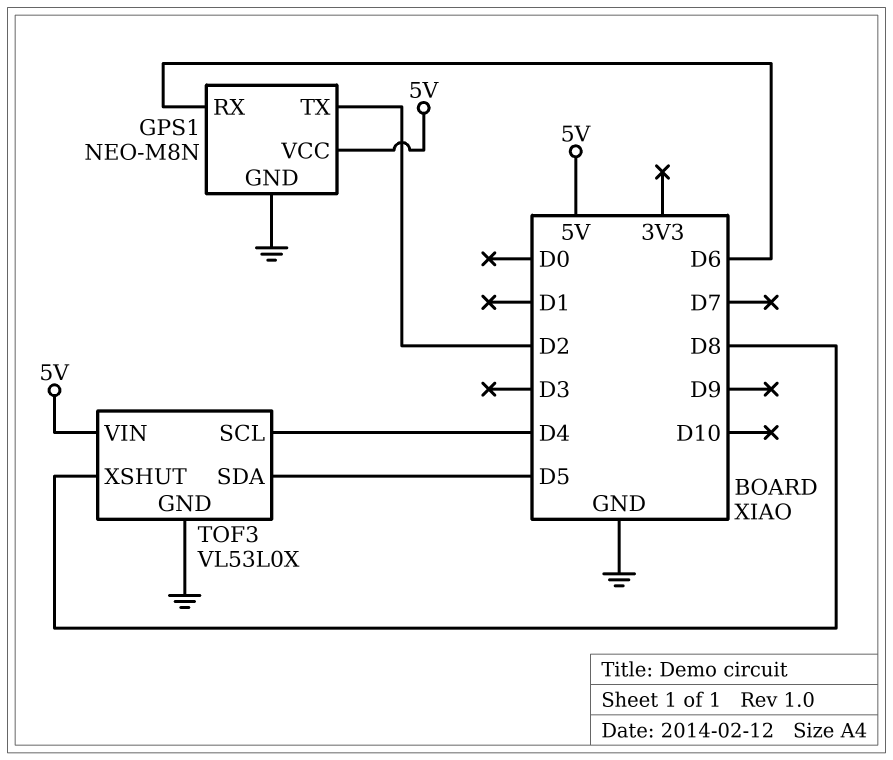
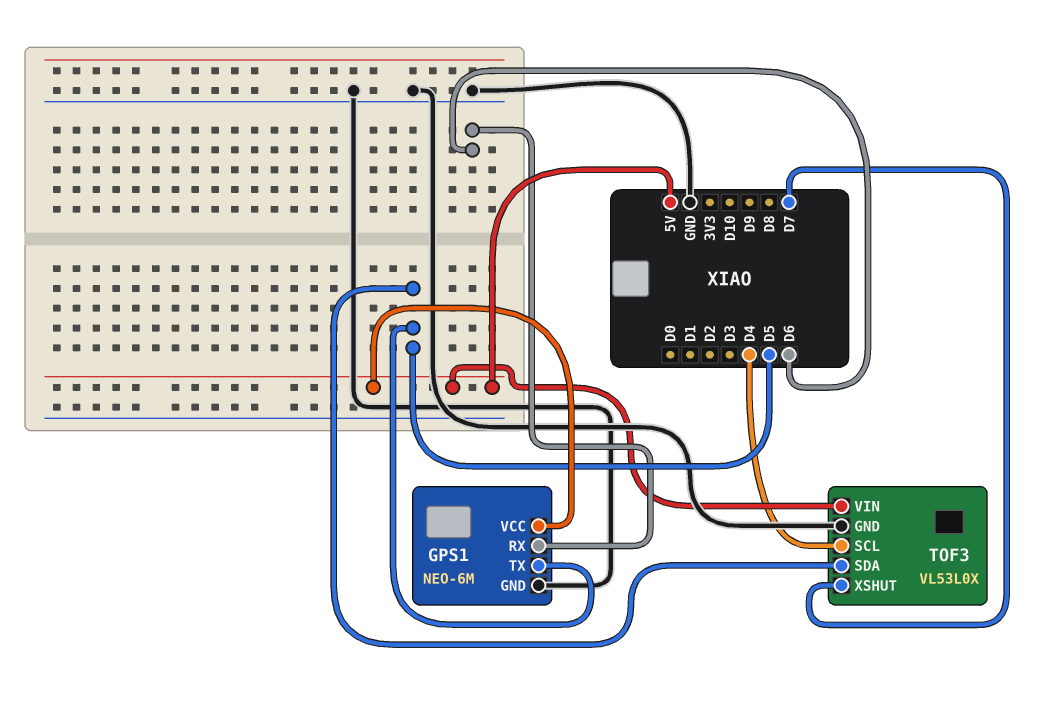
GPS1: NEO-M8N -> NEO-6M
GPS1 pin TX: D2 -> D5
TOF3 pin XSHUT: D8 -> D7

